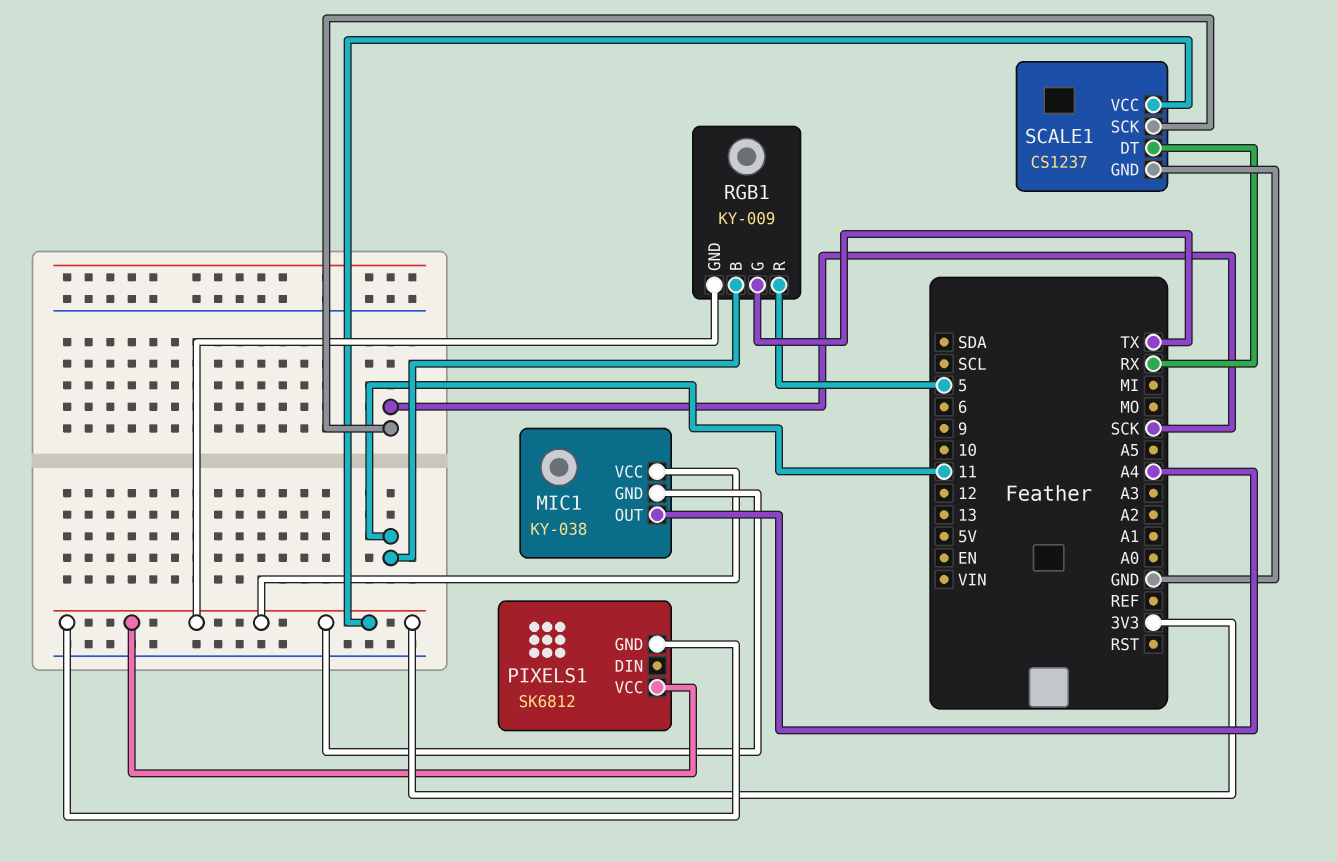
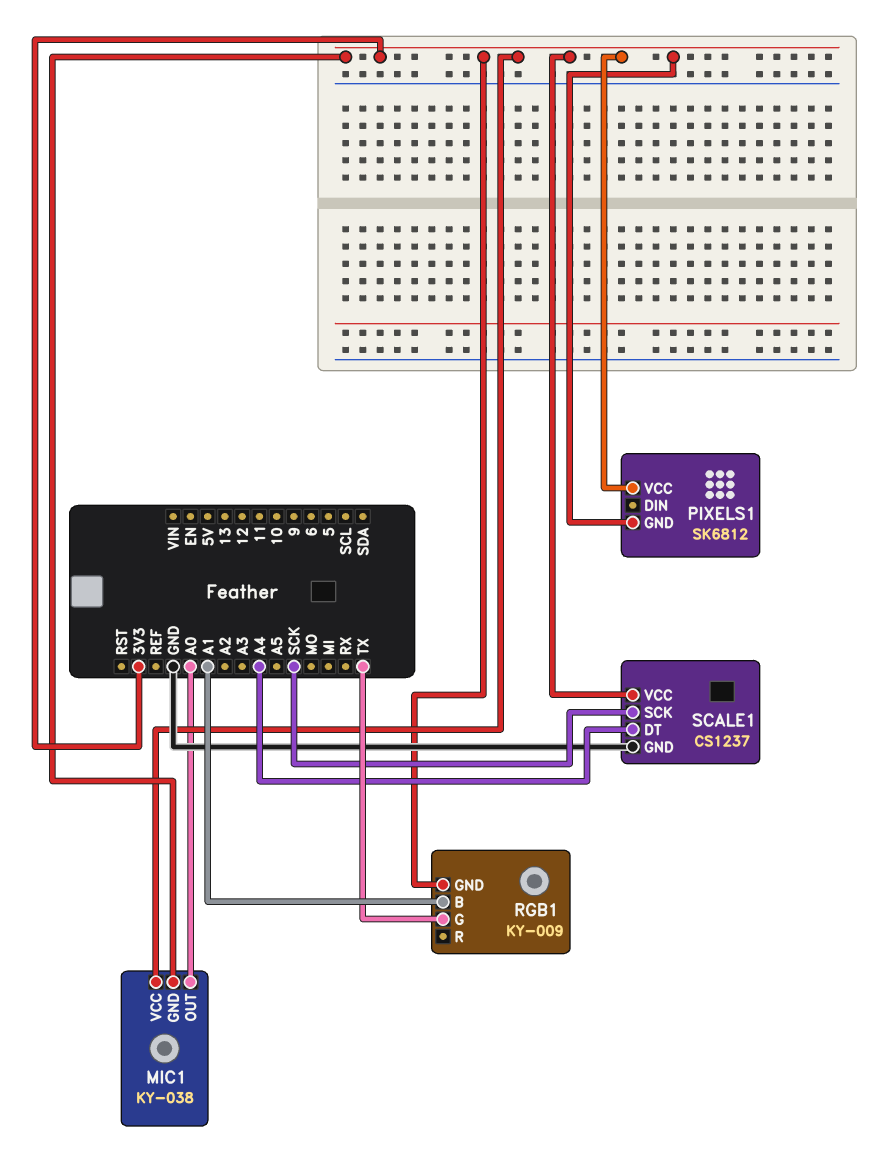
MIC1 pin OUT: A4 -> A0
RGB1 pin B: 11 -> A1
RGB1 pin R: 5 -> none
SCALE1 pin DT: RX -> A4

